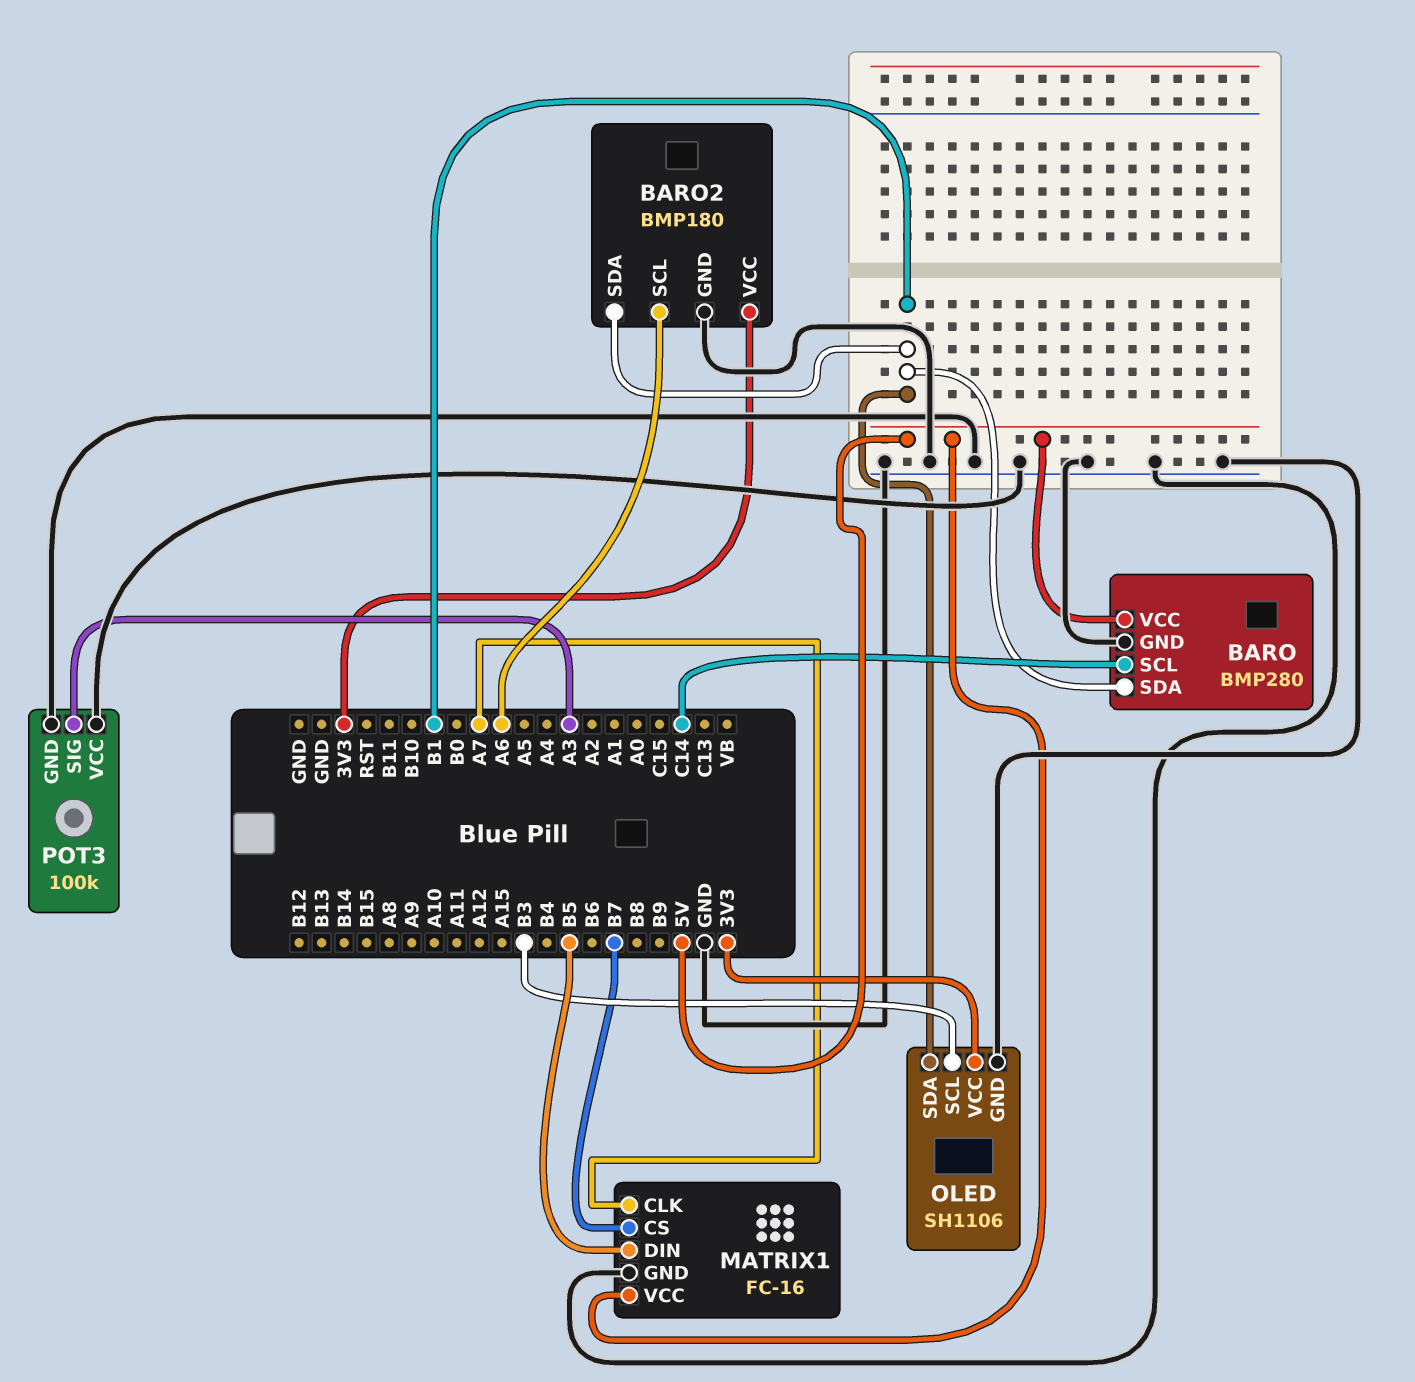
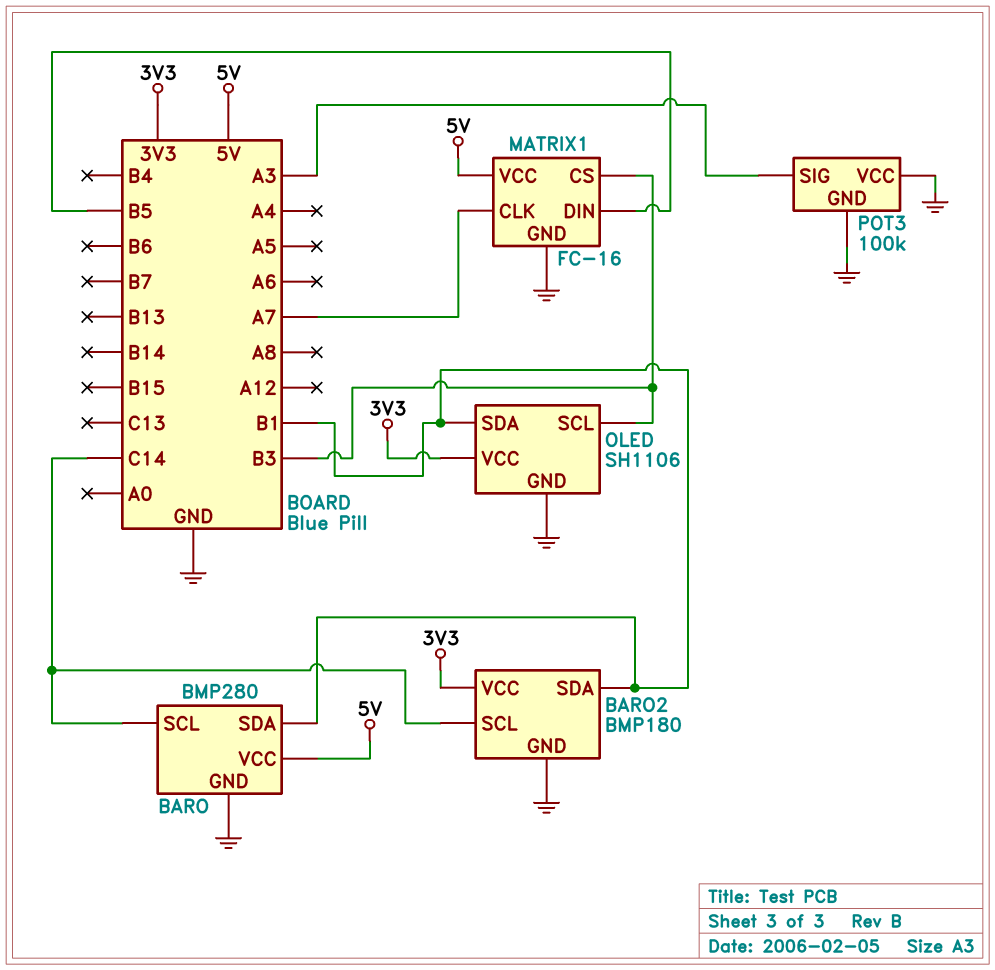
BARO2 pin SCL: A6 -> C14
MATRIX1 pin CS: B7 -> B3

